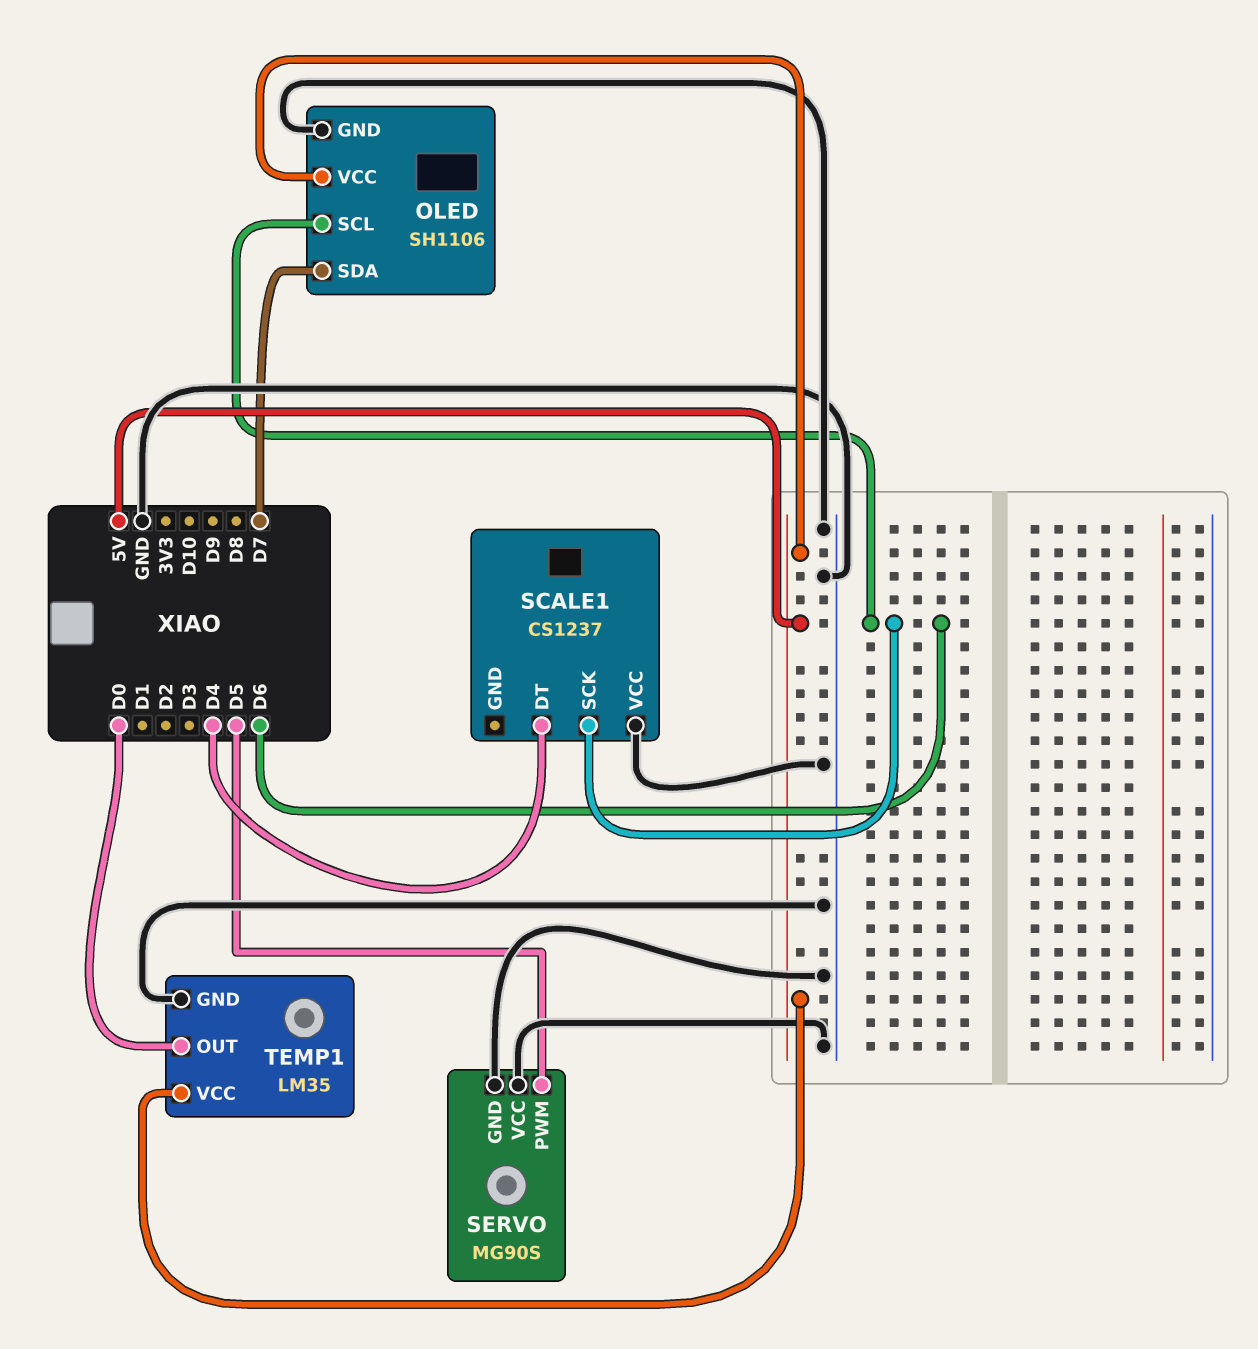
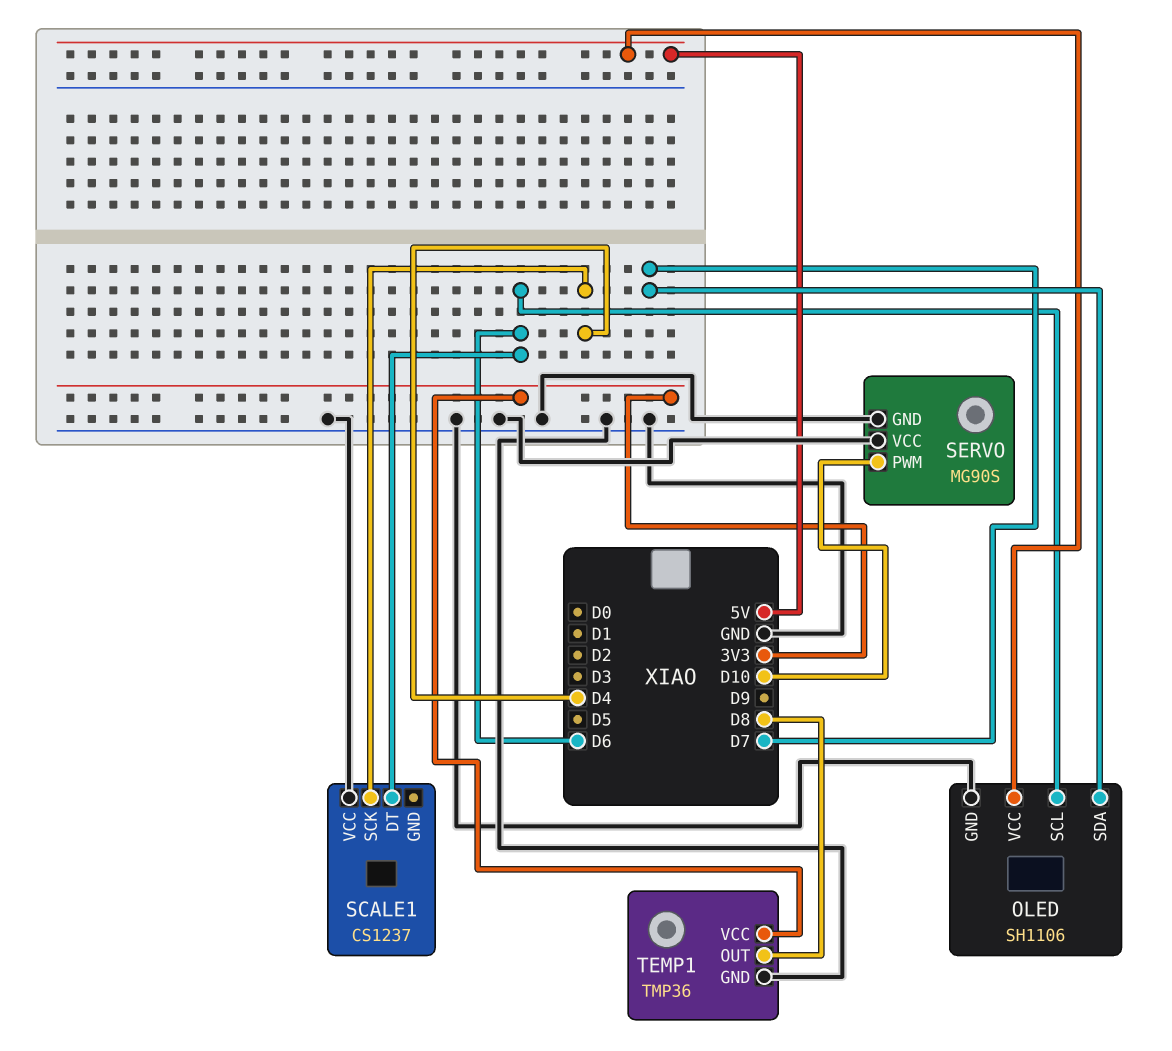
SCALE1 pin DT: D4 -> D6
SCALE1 pin SCK: D6 -> D4
SERVO pin PWM: D5 -> D10
TEMP1: LM35 -> TMP36
TEMP1 pin OUT: D0 -> D8
TEMP1 pin VCC: 5V -> 3V3

